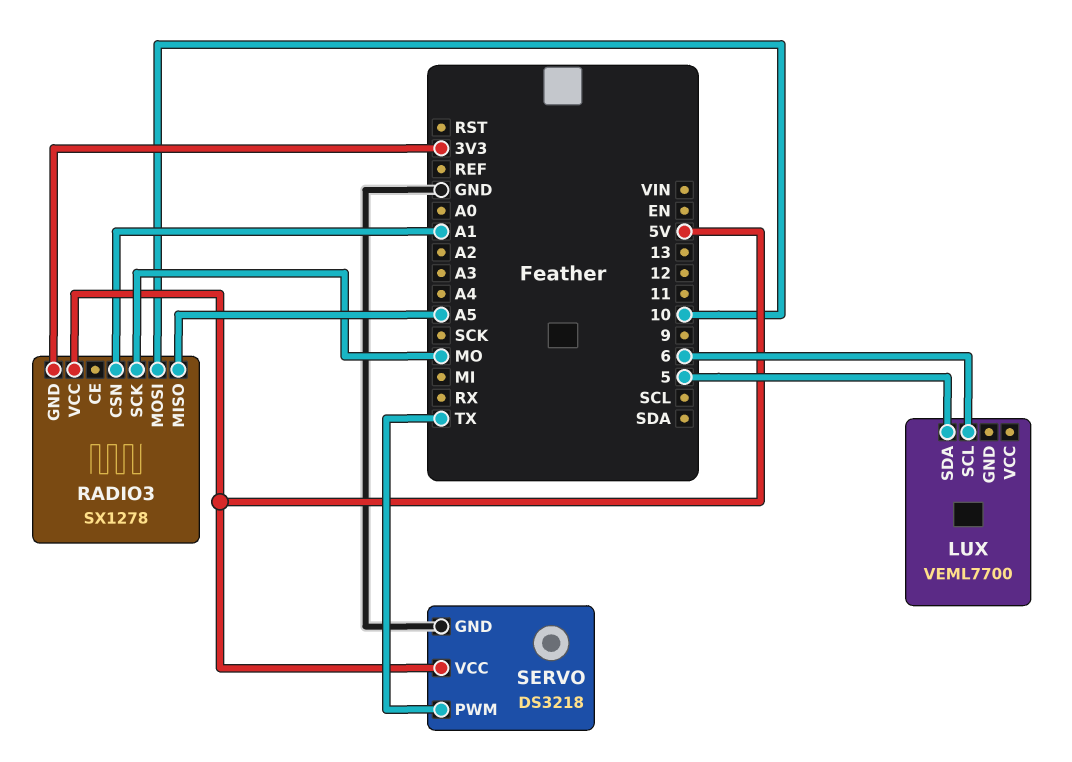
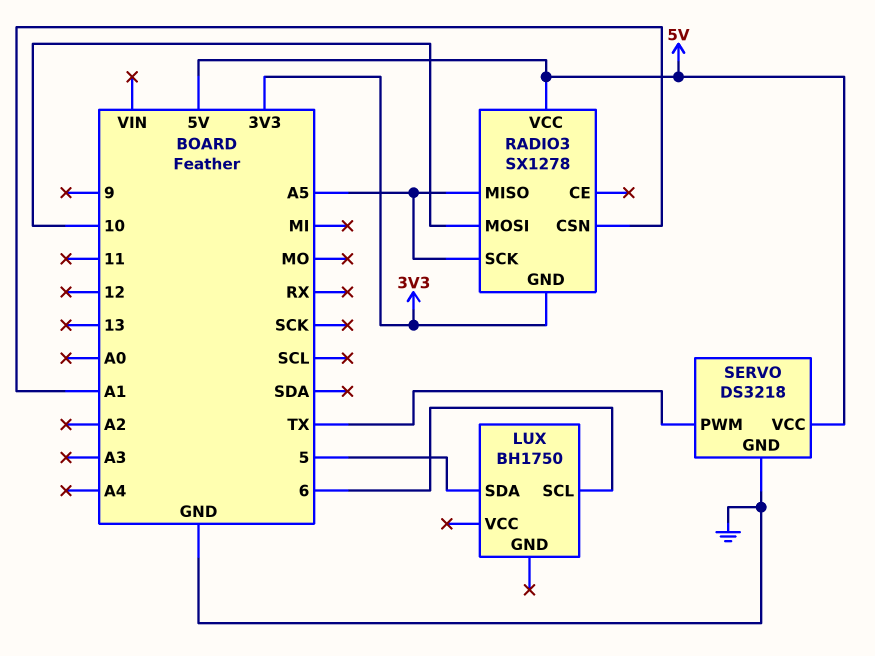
LUX: VEML7700 -> BH1750
RADIO3 pin SCK: MO -> A5

